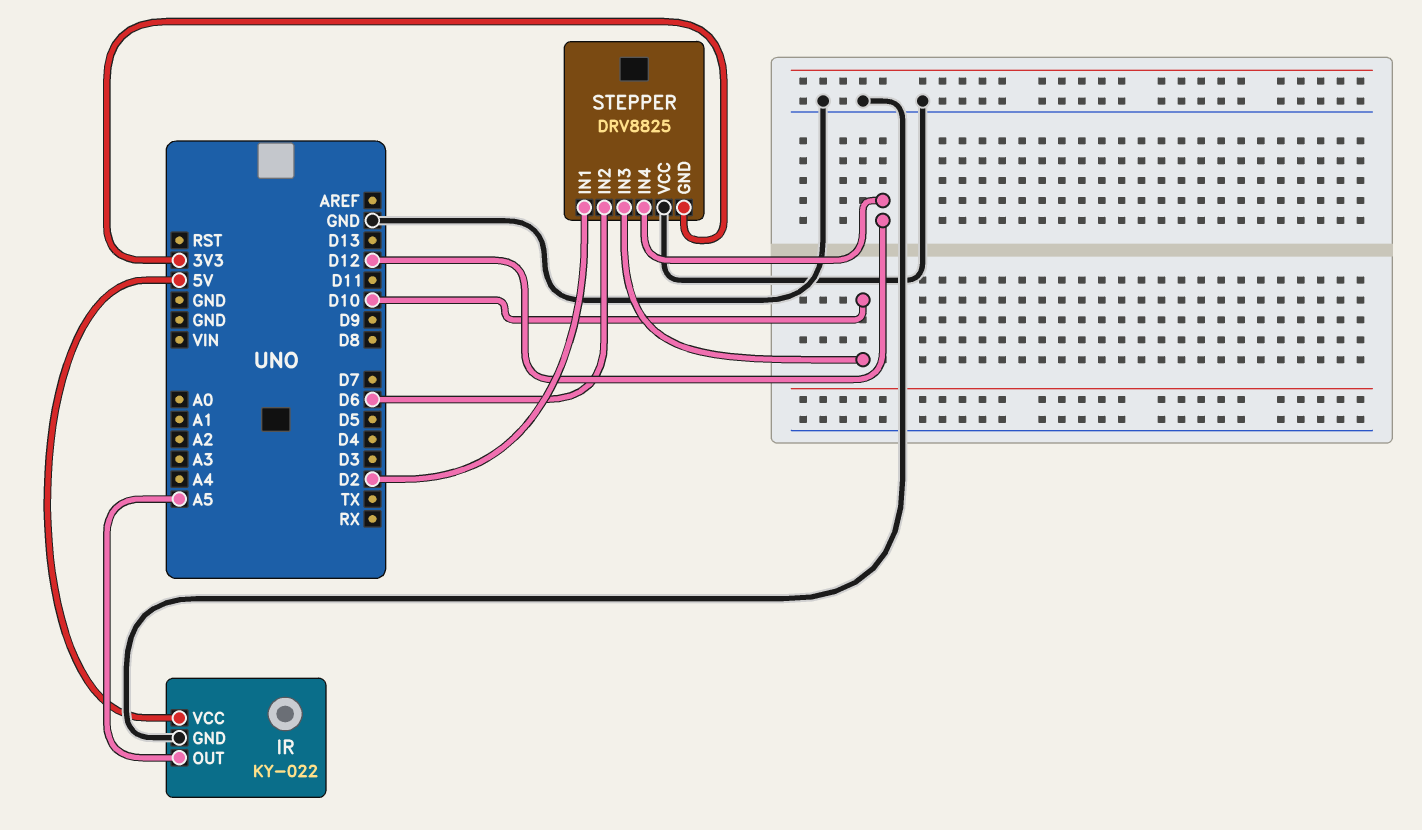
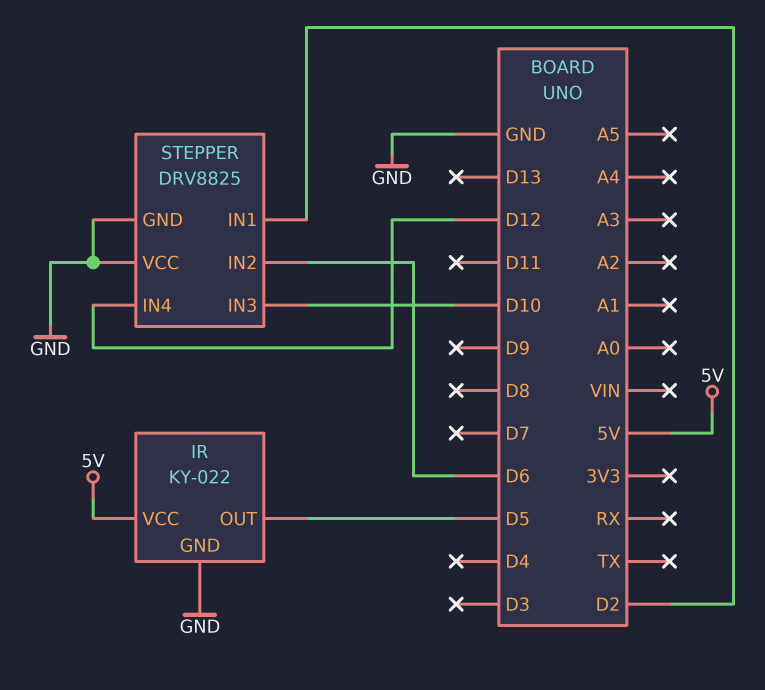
IR pin OUT: A5 -> D5
STEPPER pin GND: 3V3 -> GND

